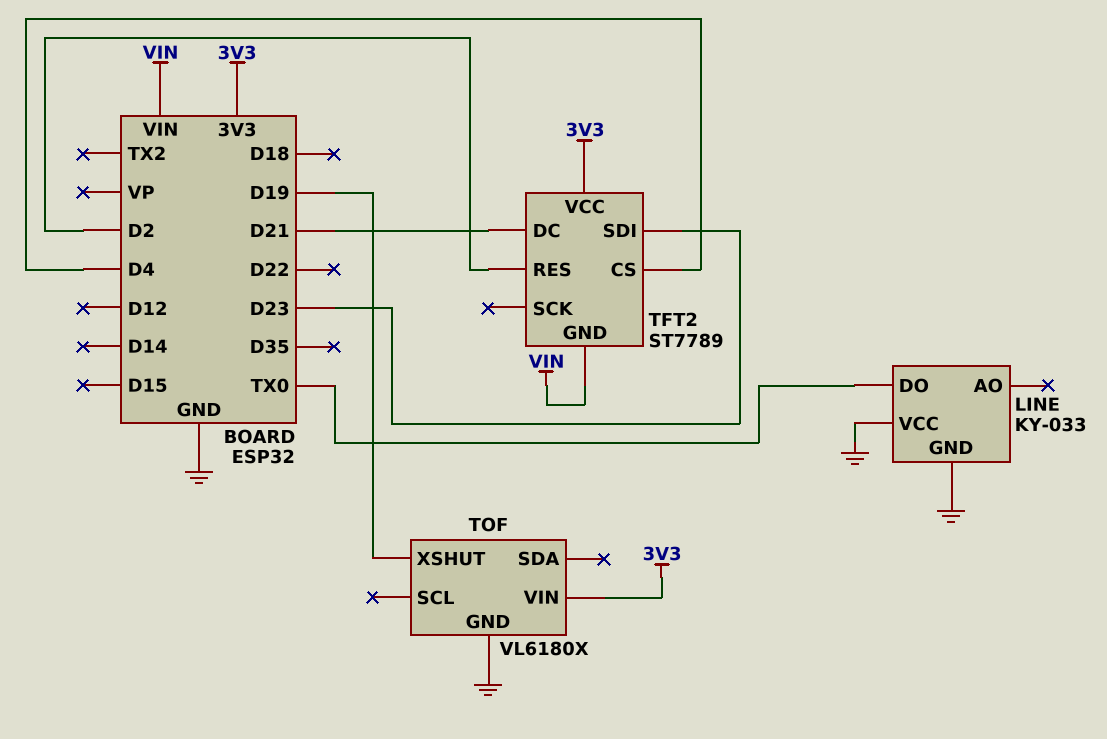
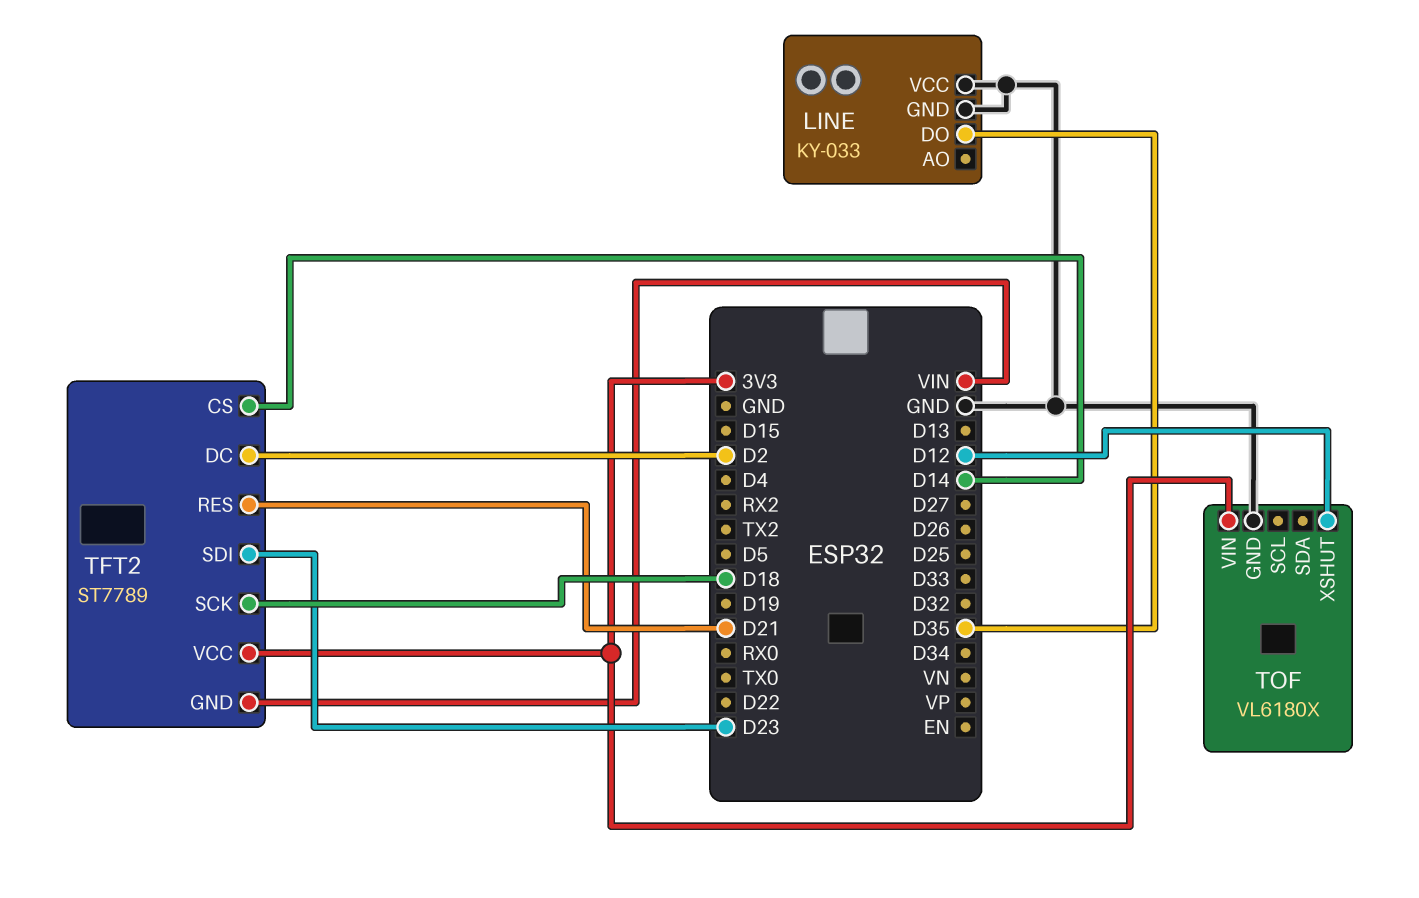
LINE pin DO: TX0 -> D35
TFT2 pin CS: D4 -> D14
TFT2 pin DC: D21 -> D2
TFT2 pin RES: D2 -> D21
TFT2 pin SCK: none -> D18
TOF pin XSHUT: D19 -> D12

